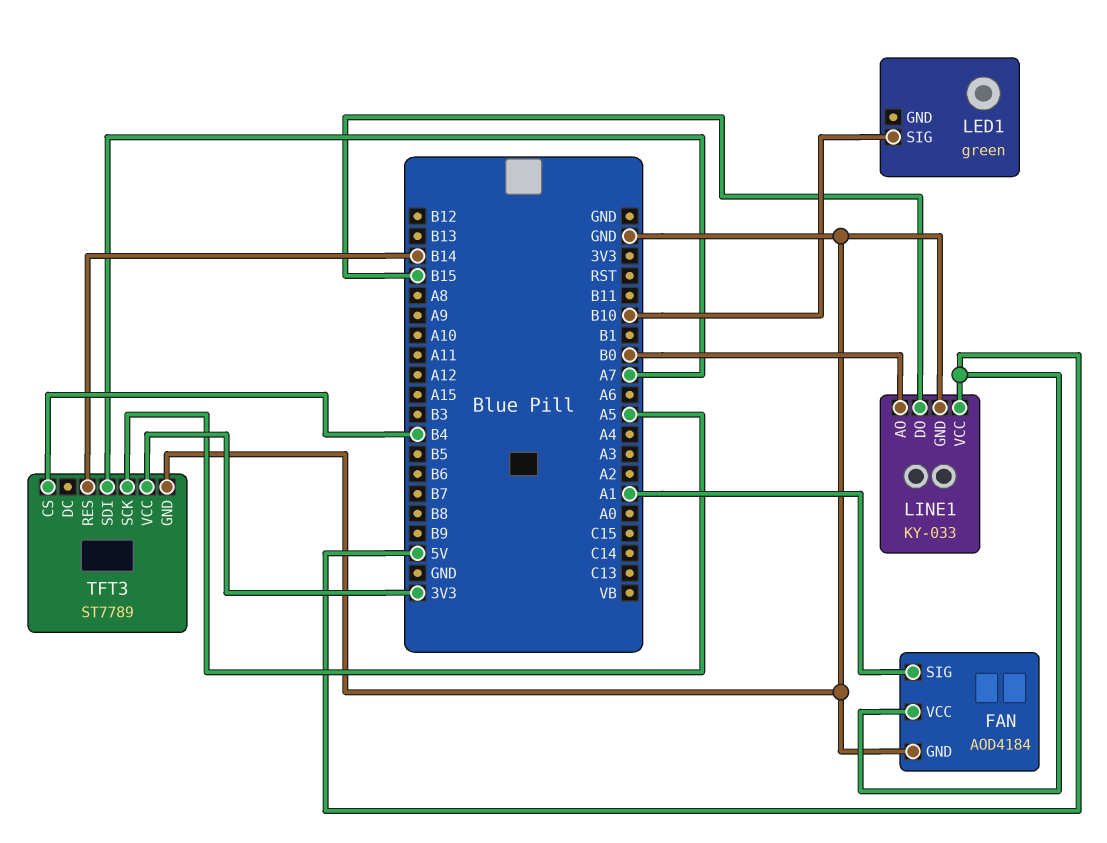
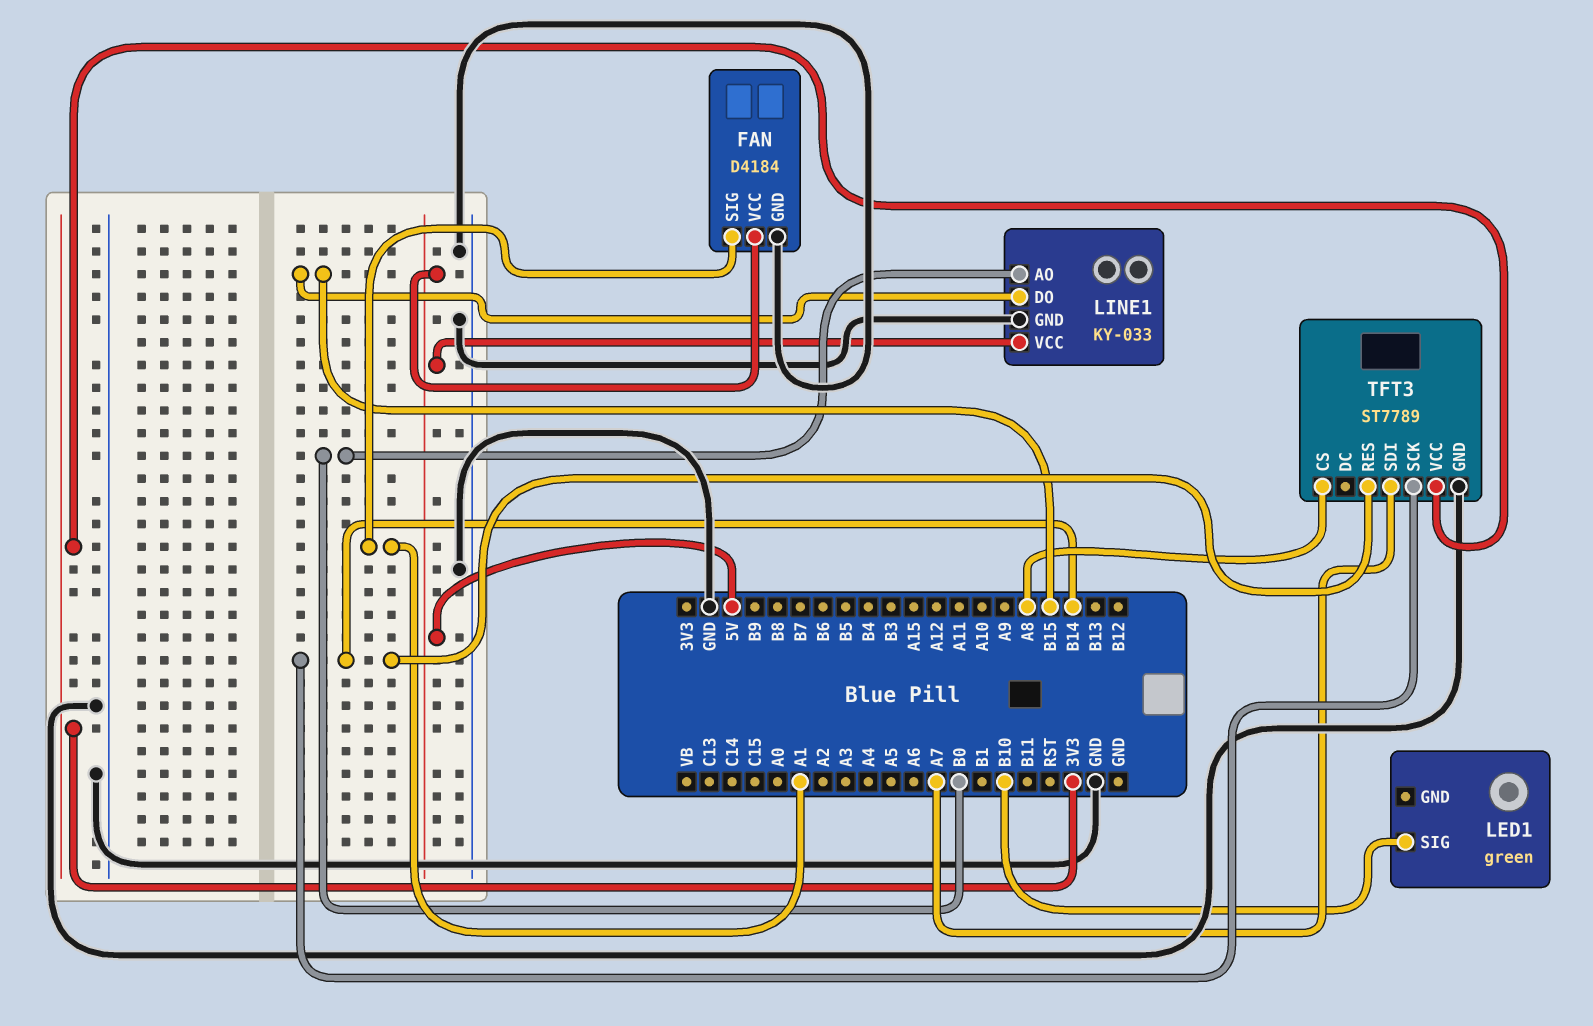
FAN: AOD4184 -> D4184
TFT3 pin CS: B4 -> A8
TFT3 pin SCK: A5 -> B14

